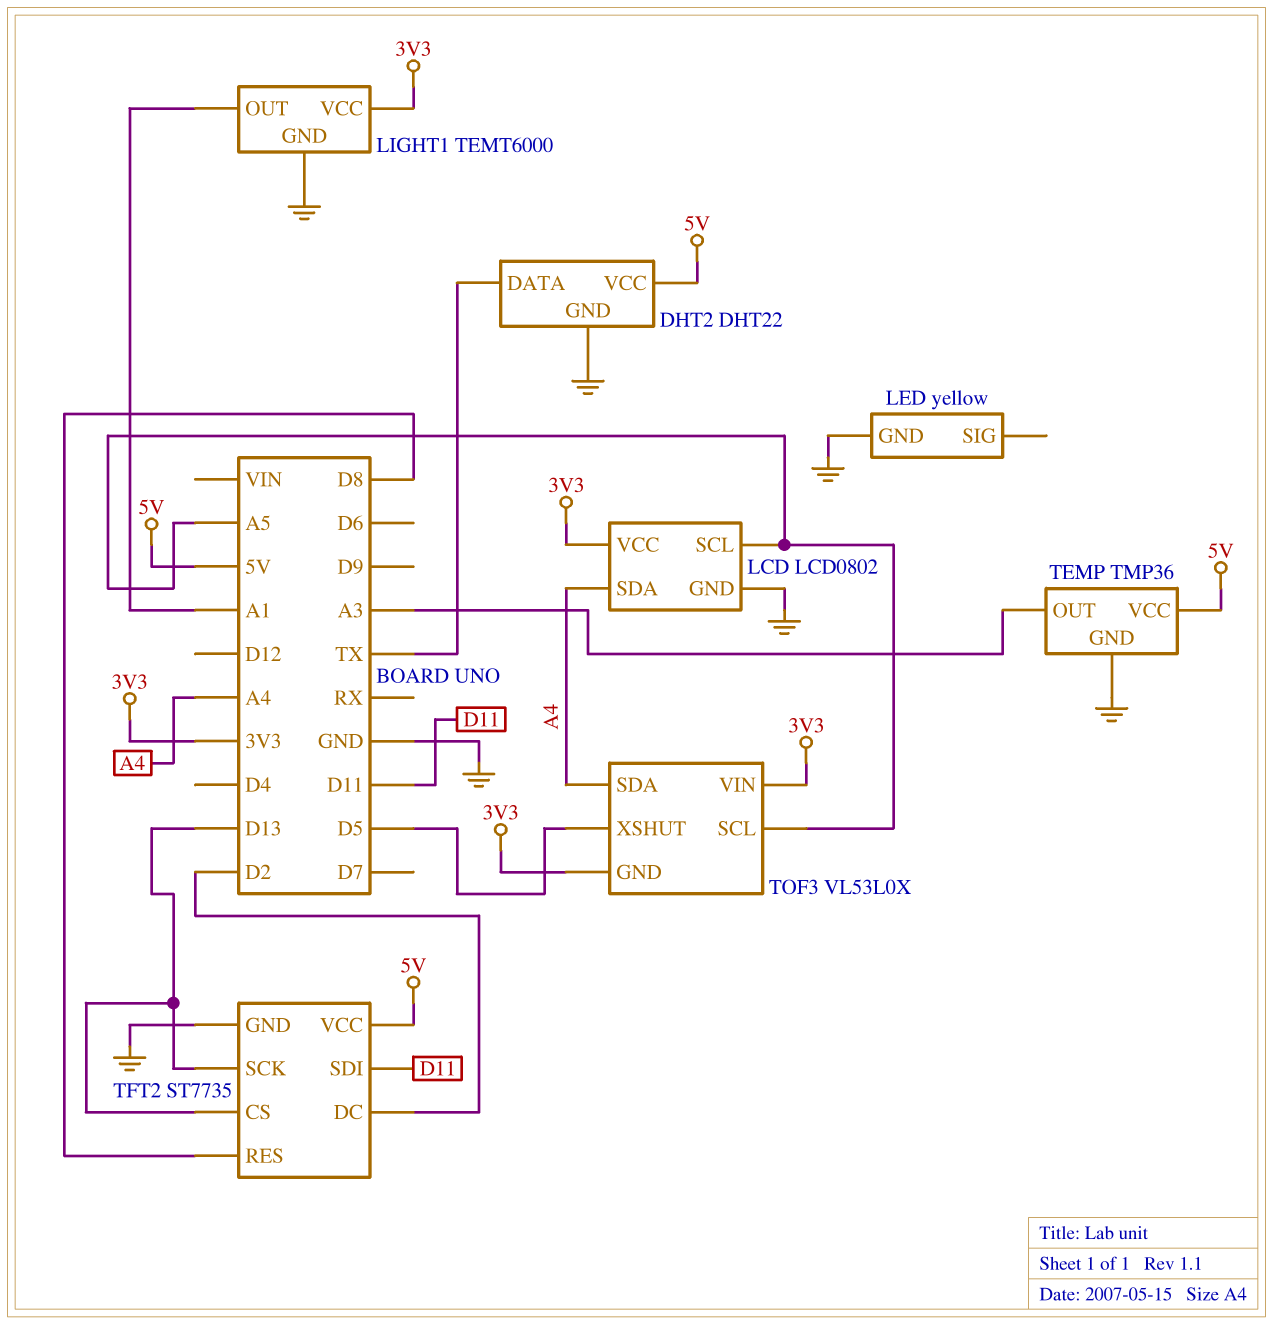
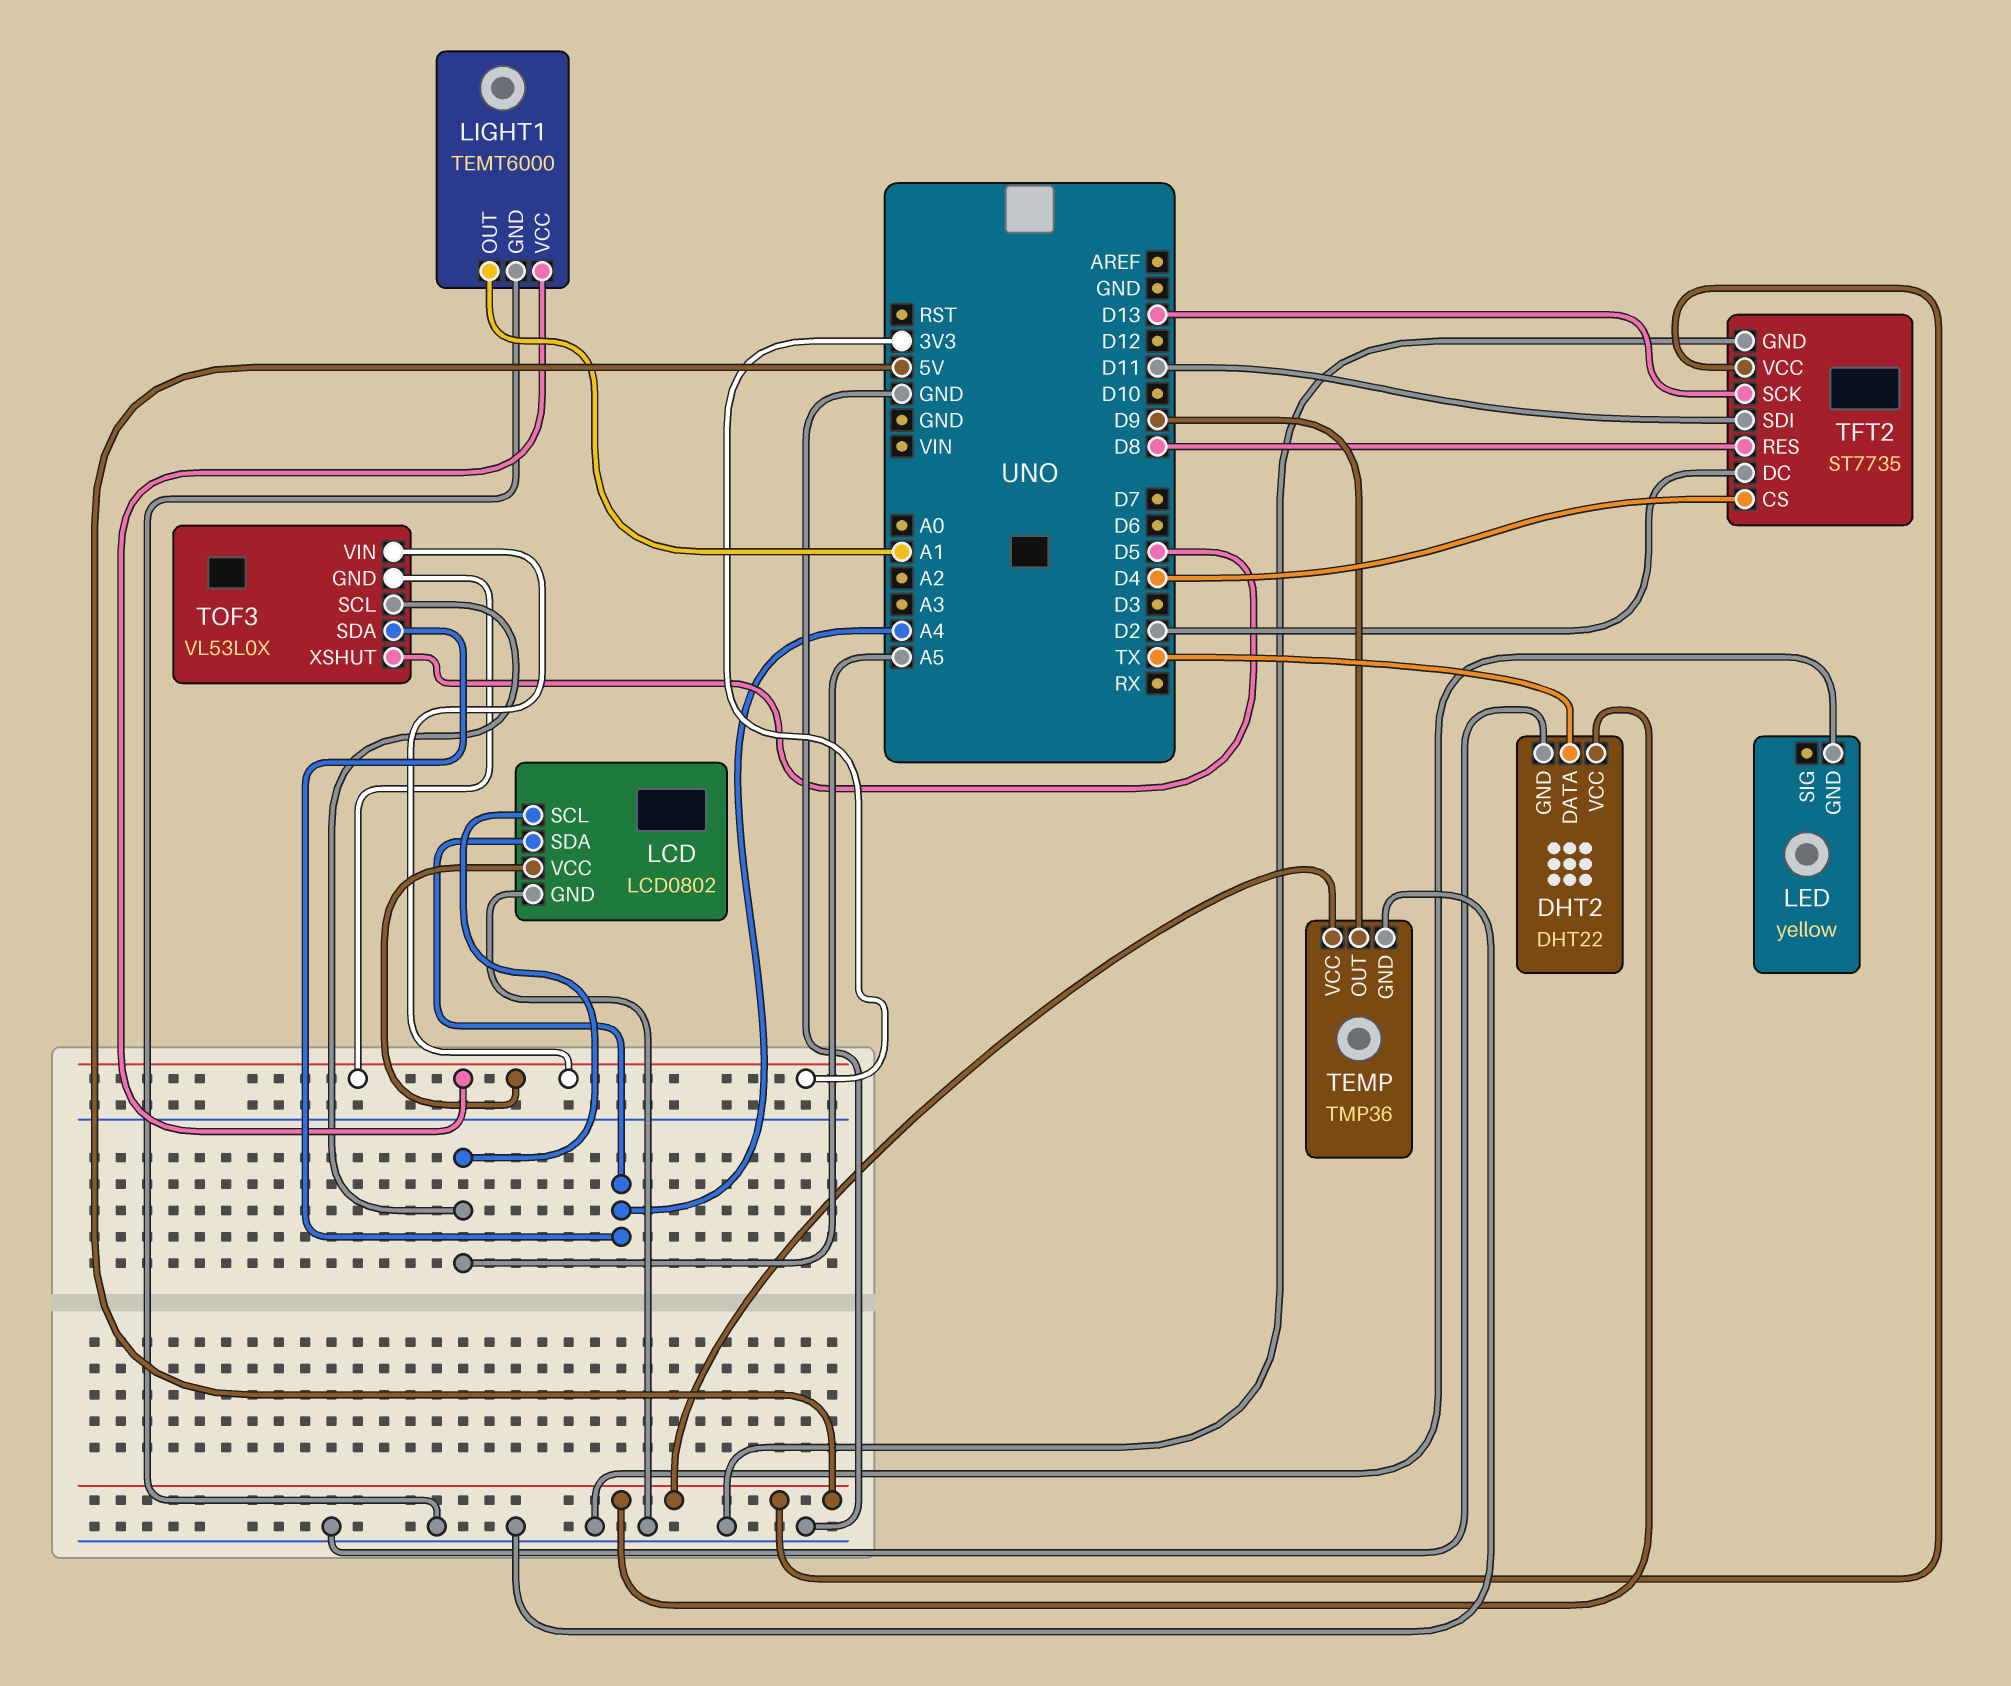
TEMP pin OUT: A3 -> D9
TFT2 pin CS: D13 -> D4

